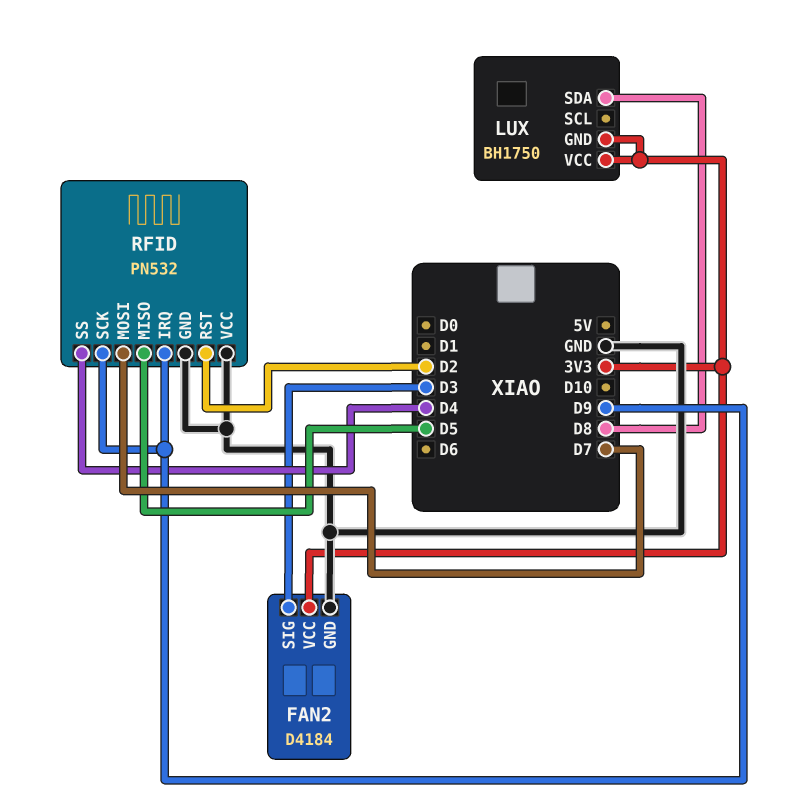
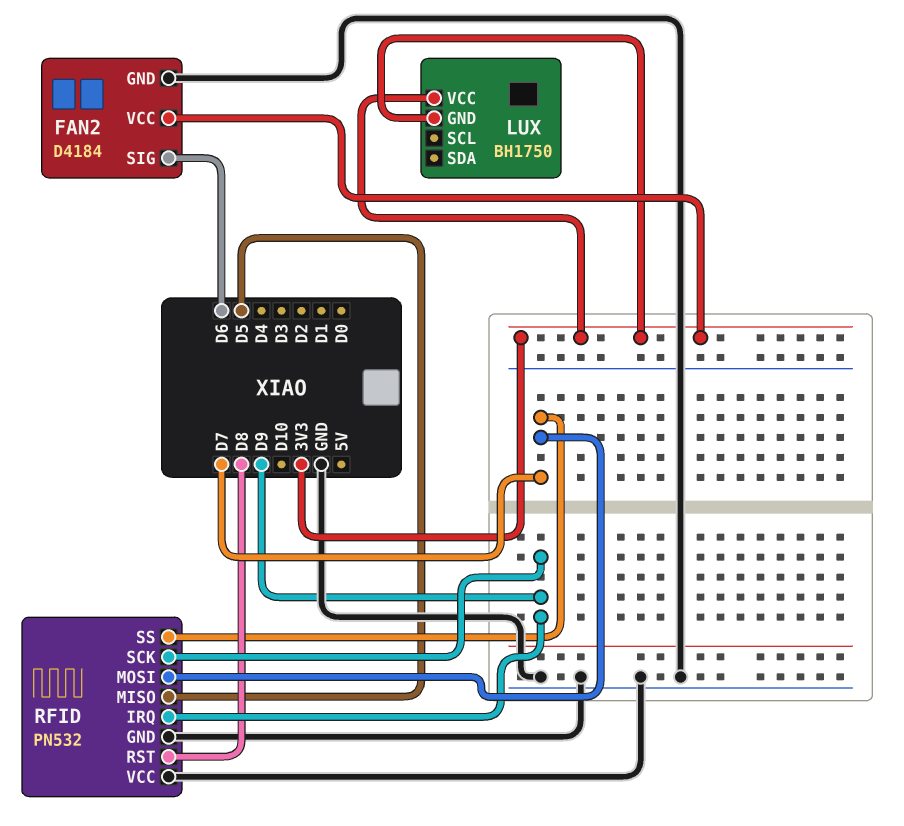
FAN2 pin SIG: D3 -> D6
LUX pin SDA: D8 -> none
RFID pin RST: D2 -> D8
RFID pin SS: D4 -> D7

